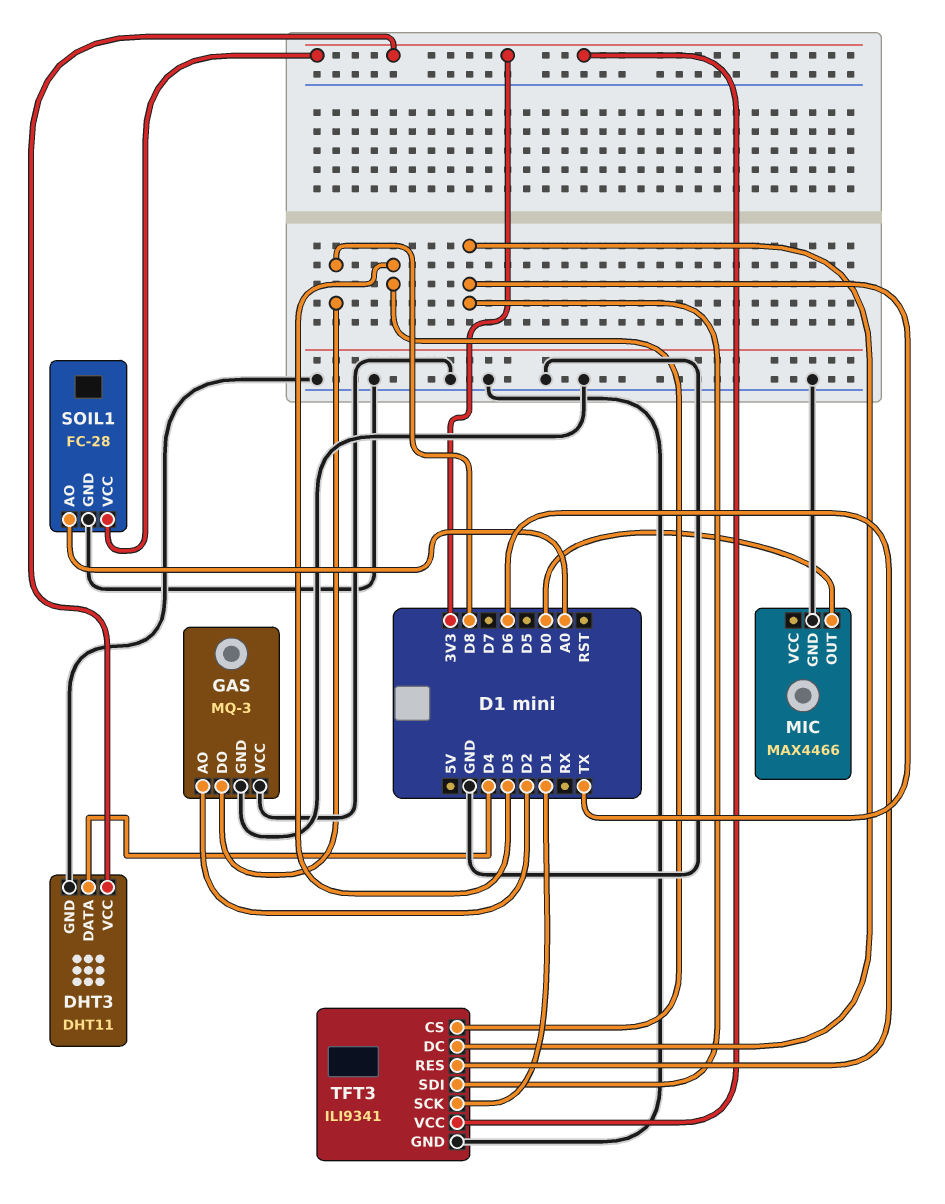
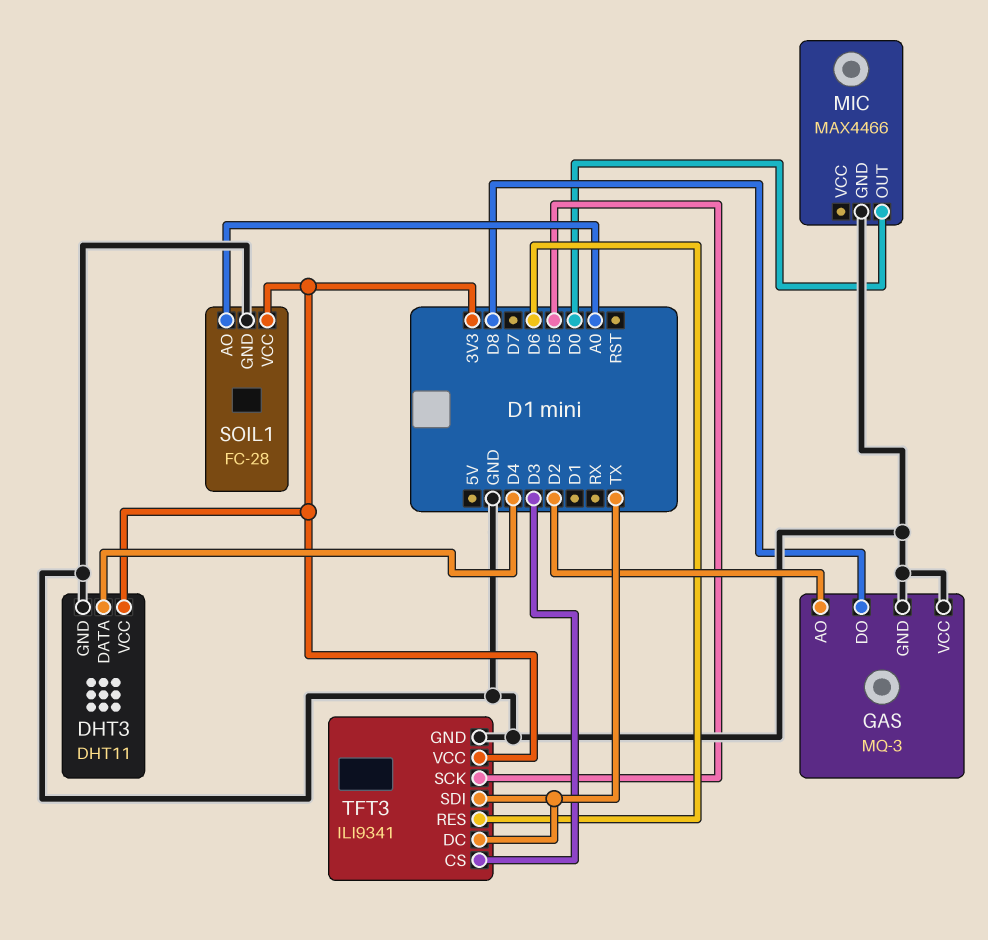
TFT3 pin SCK: D1 -> D5

